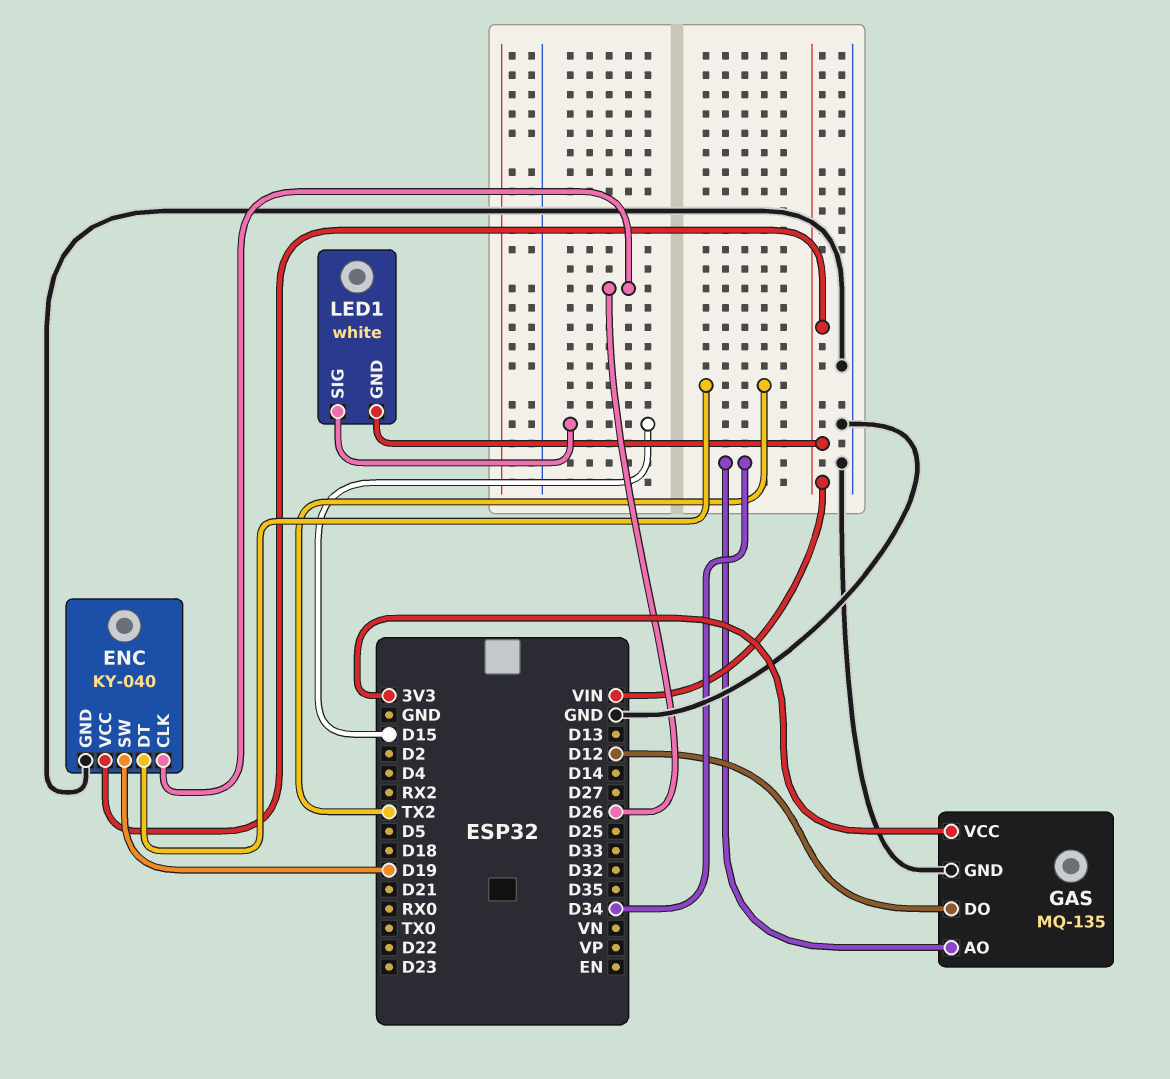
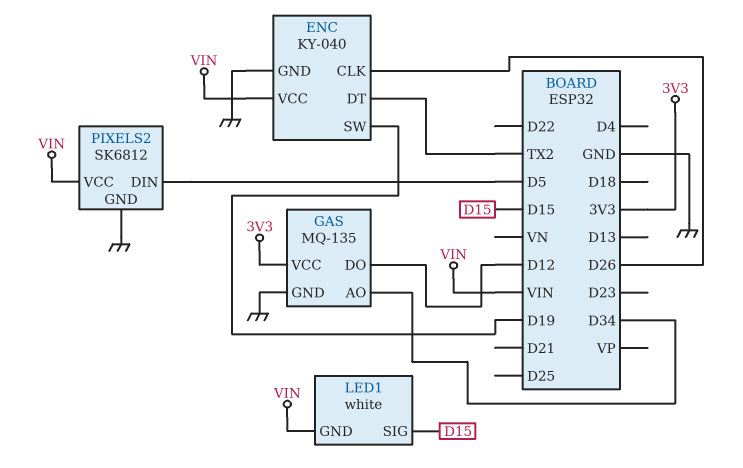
PIXELS2: none -> SK6812
PIXELS2 pin DIN: none -> D5
PIXELS2 pin GND: none -> GND
PIXELS2 pin VCC: none -> VIN

